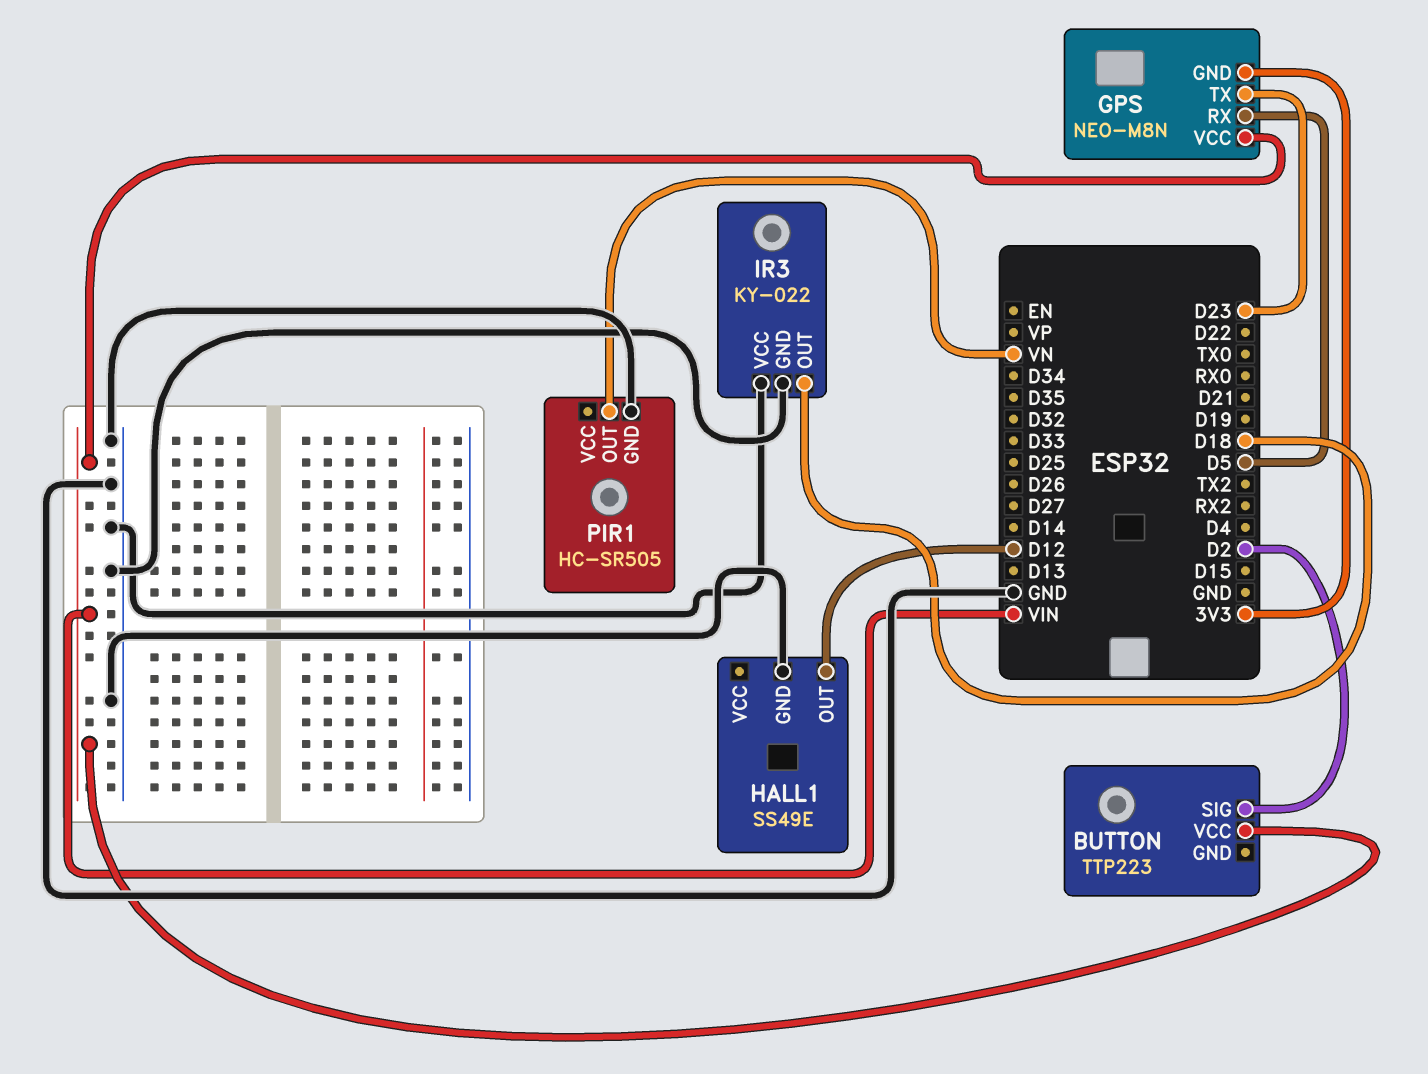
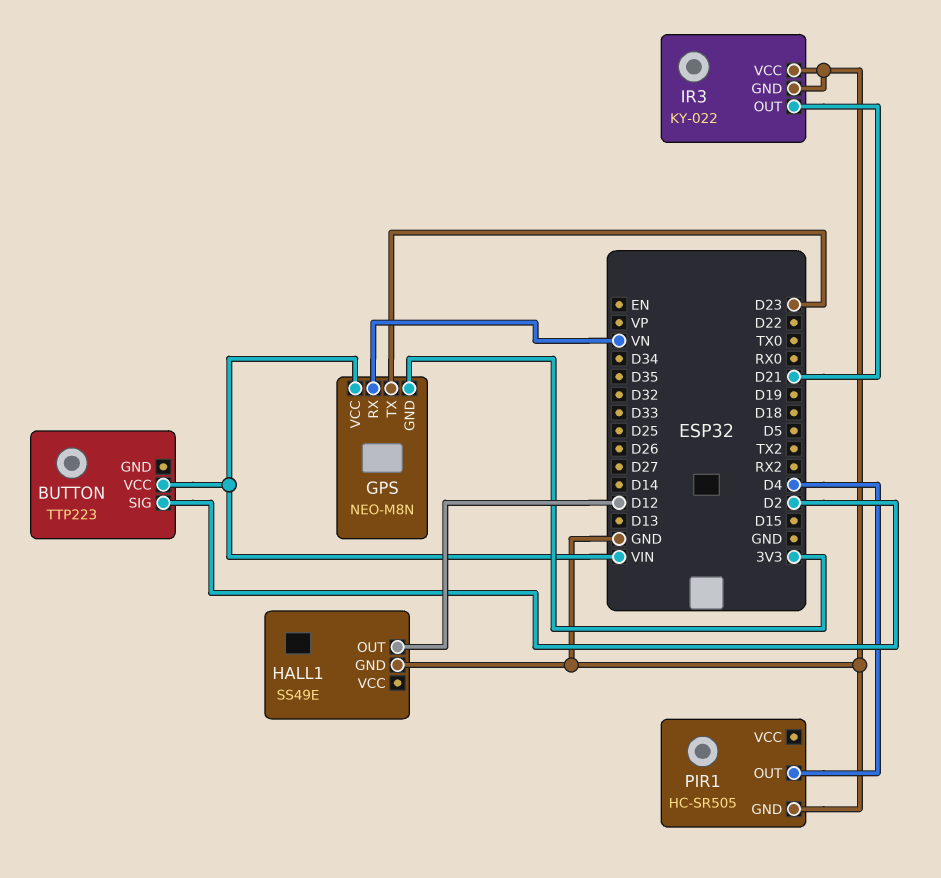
GPS pin RX: D5 -> VN
IR3 pin OUT: D18 -> D21
PIR1 pin OUT: VN -> D4

